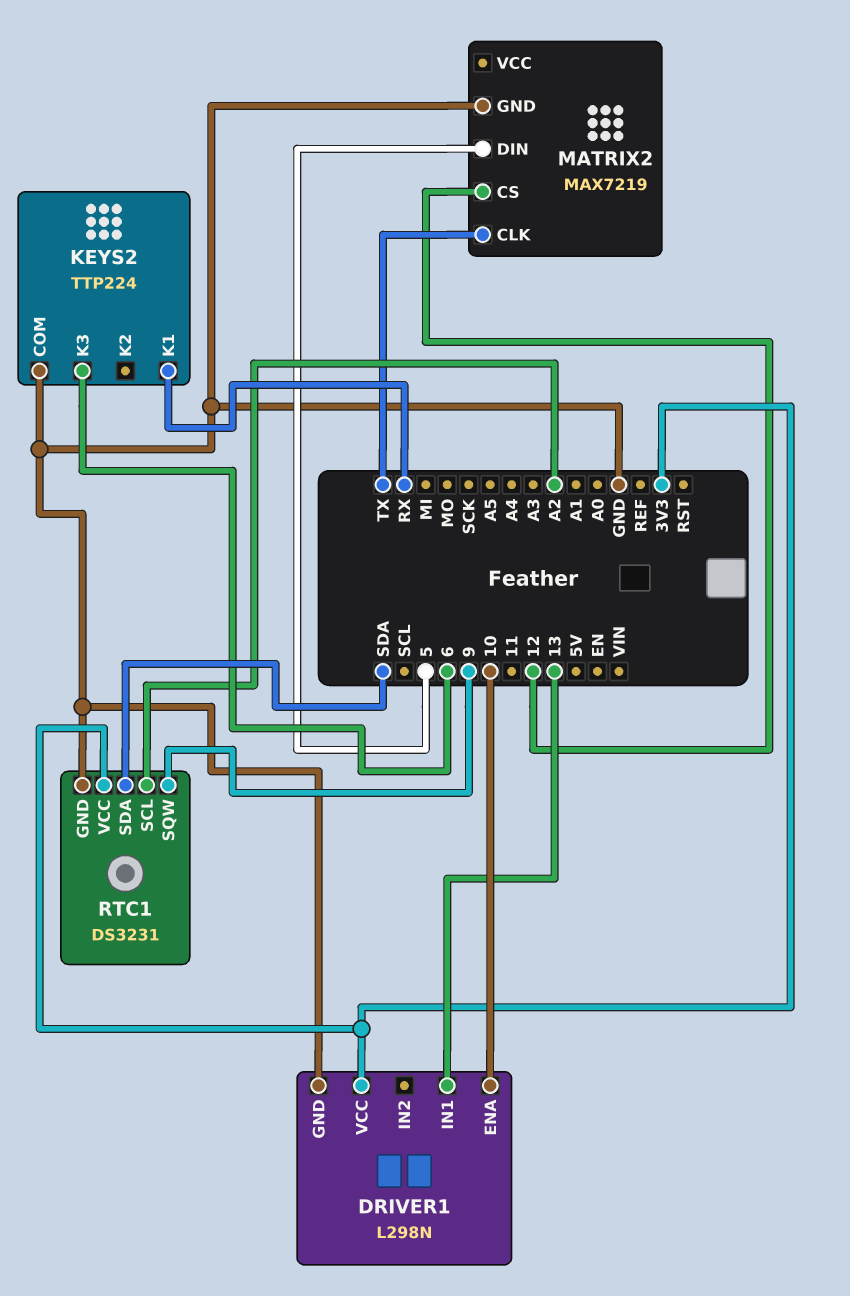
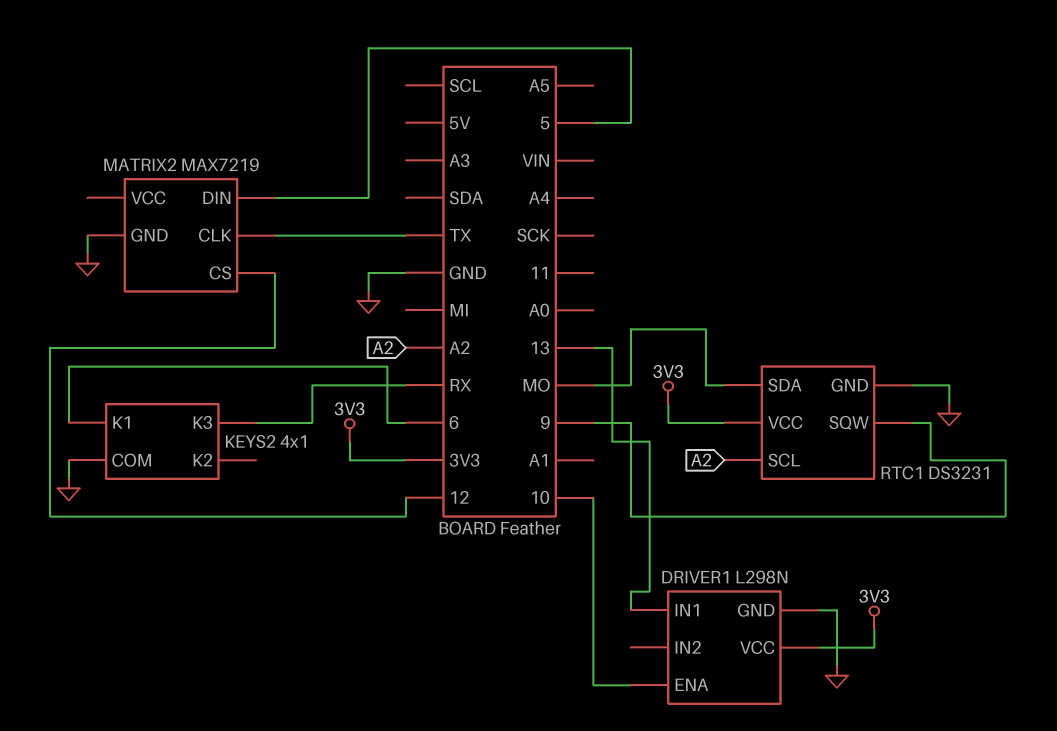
KEYS2: TTP224 -> 4x1
KEYS2 pin K1: RX -> 6
KEYS2 pin K3: 6 -> RX
RTC1 pin SDA: SDA -> MO

